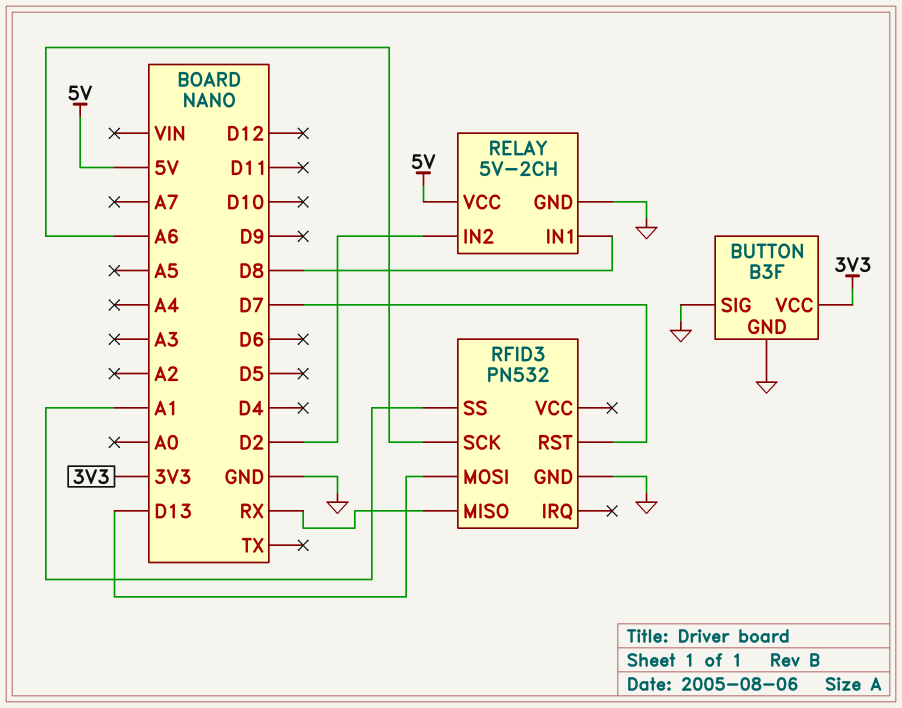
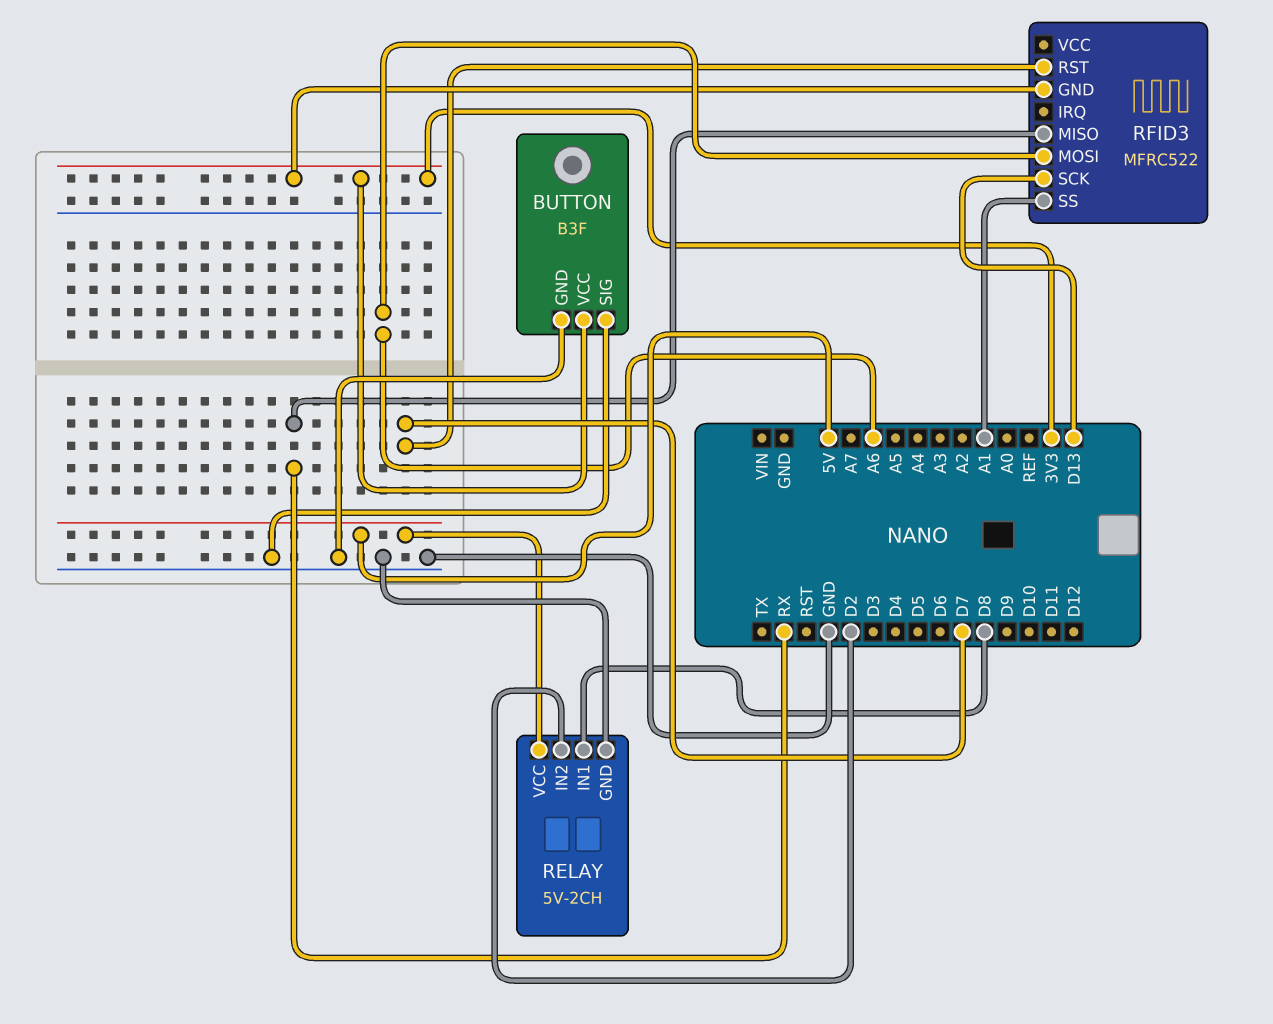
RFID3: PN532 -> MFRC522
RFID3 pin GND: GND -> 3V3
RFID3 pin MOSI: D13 -> A6
RFID3 pin SCK: A6 -> D13

